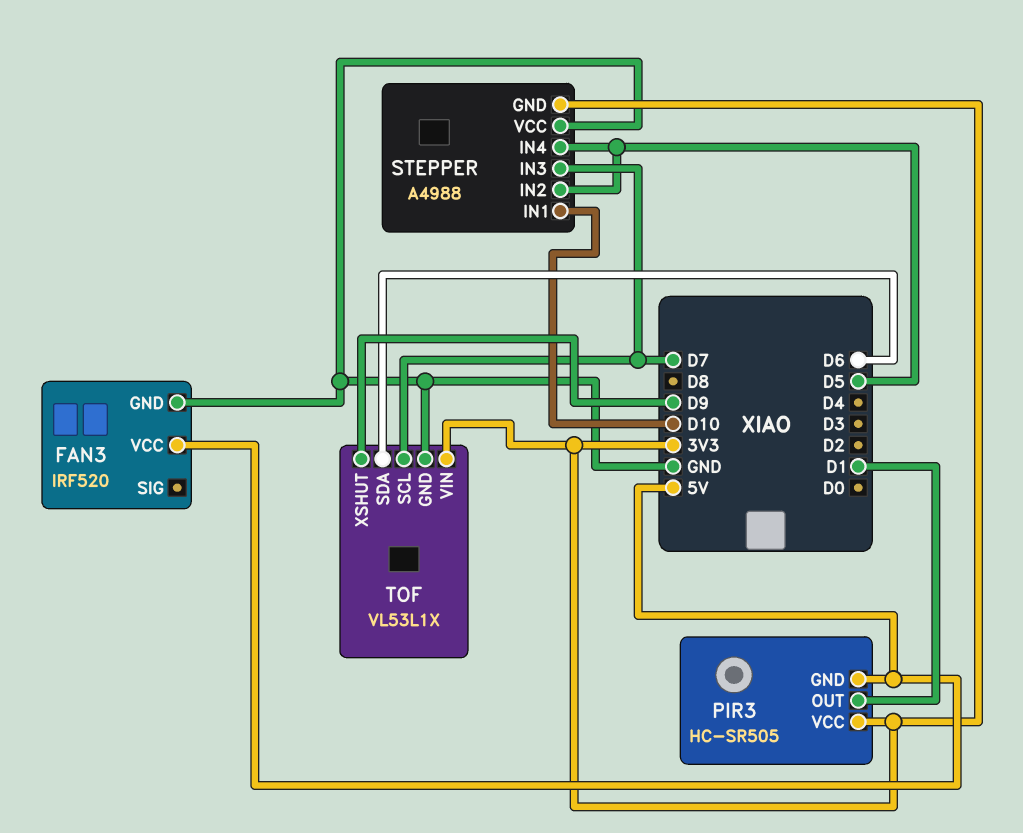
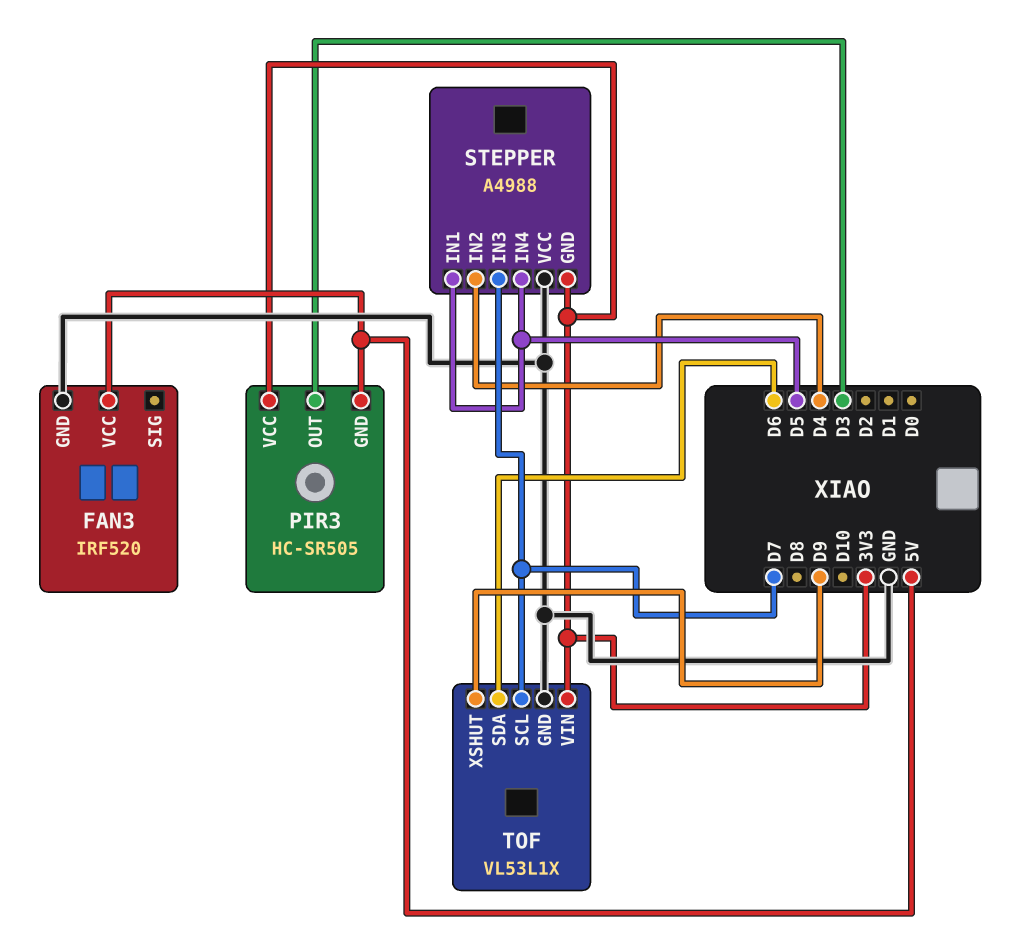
PIR3 pin OUT: D1 -> D3
STEPPER pin IN1: D10 -> D5
STEPPER pin IN2: D5 -> D4

